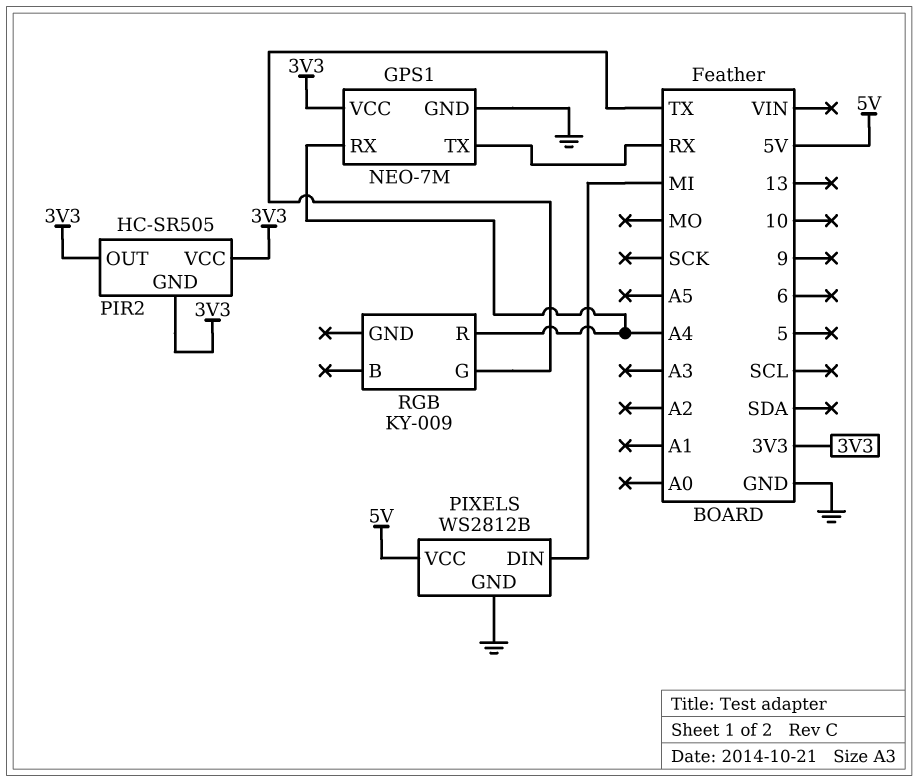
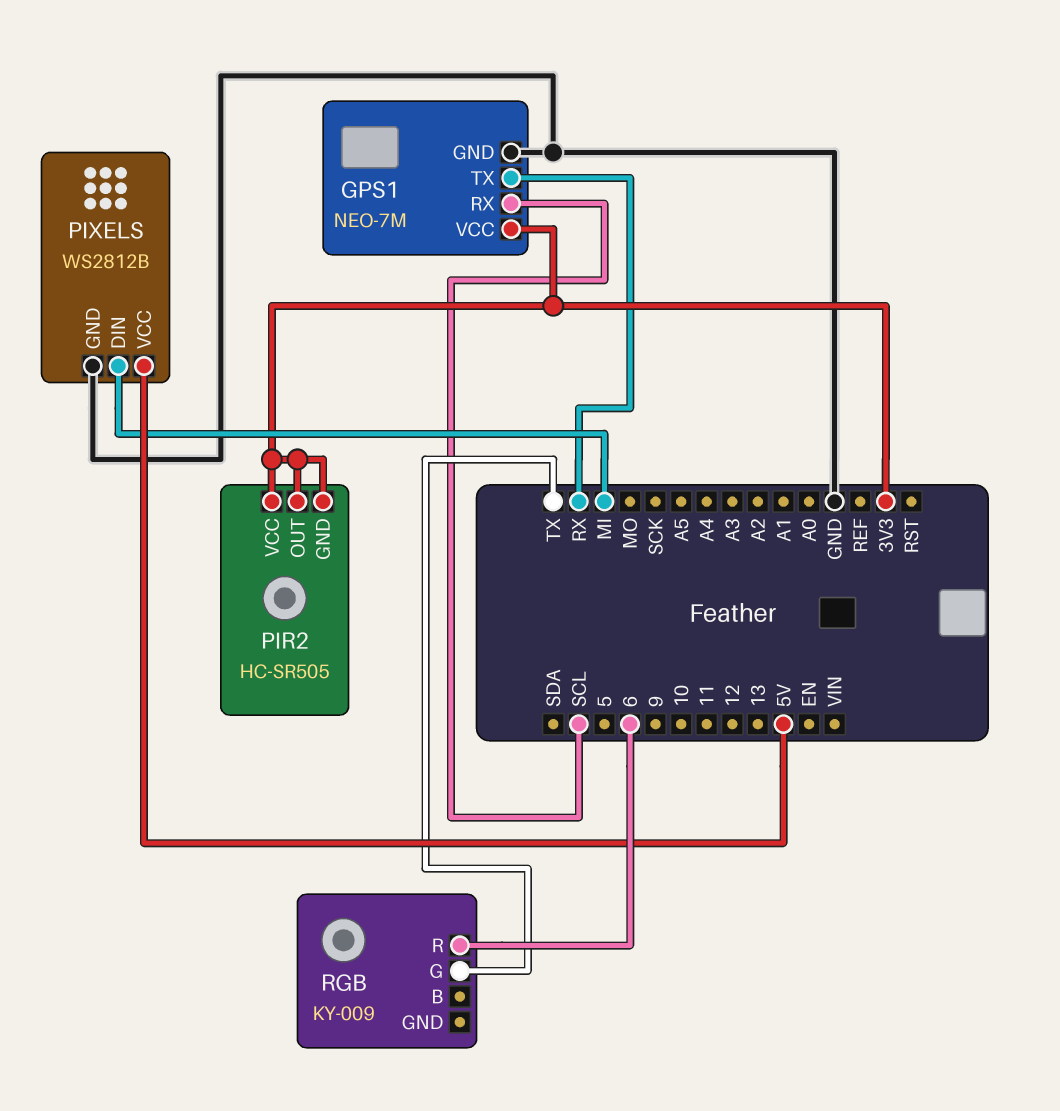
GPS1 pin RX: A4 -> SCL
RGB pin R: A4 -> 6

